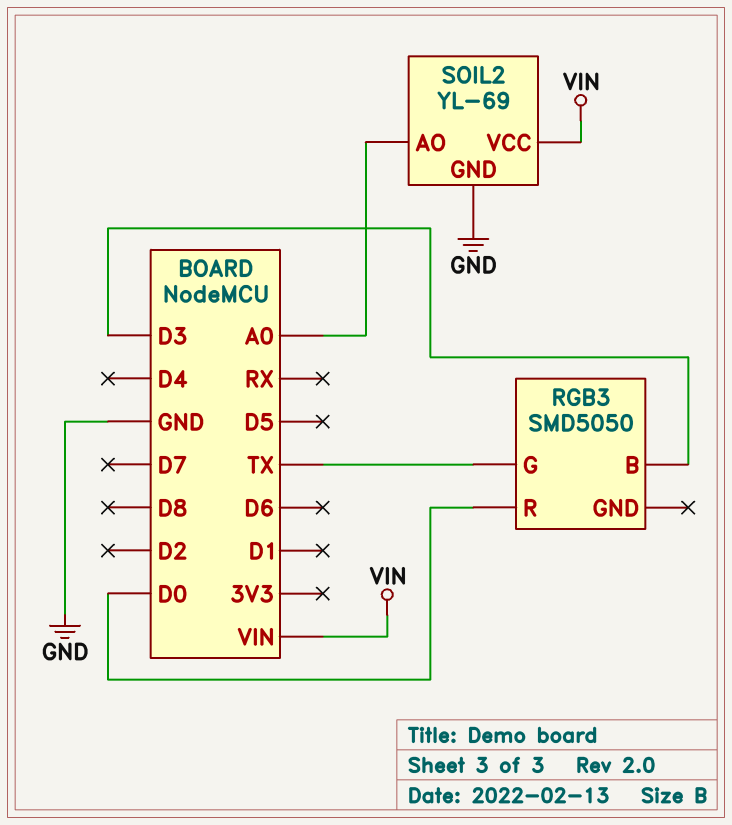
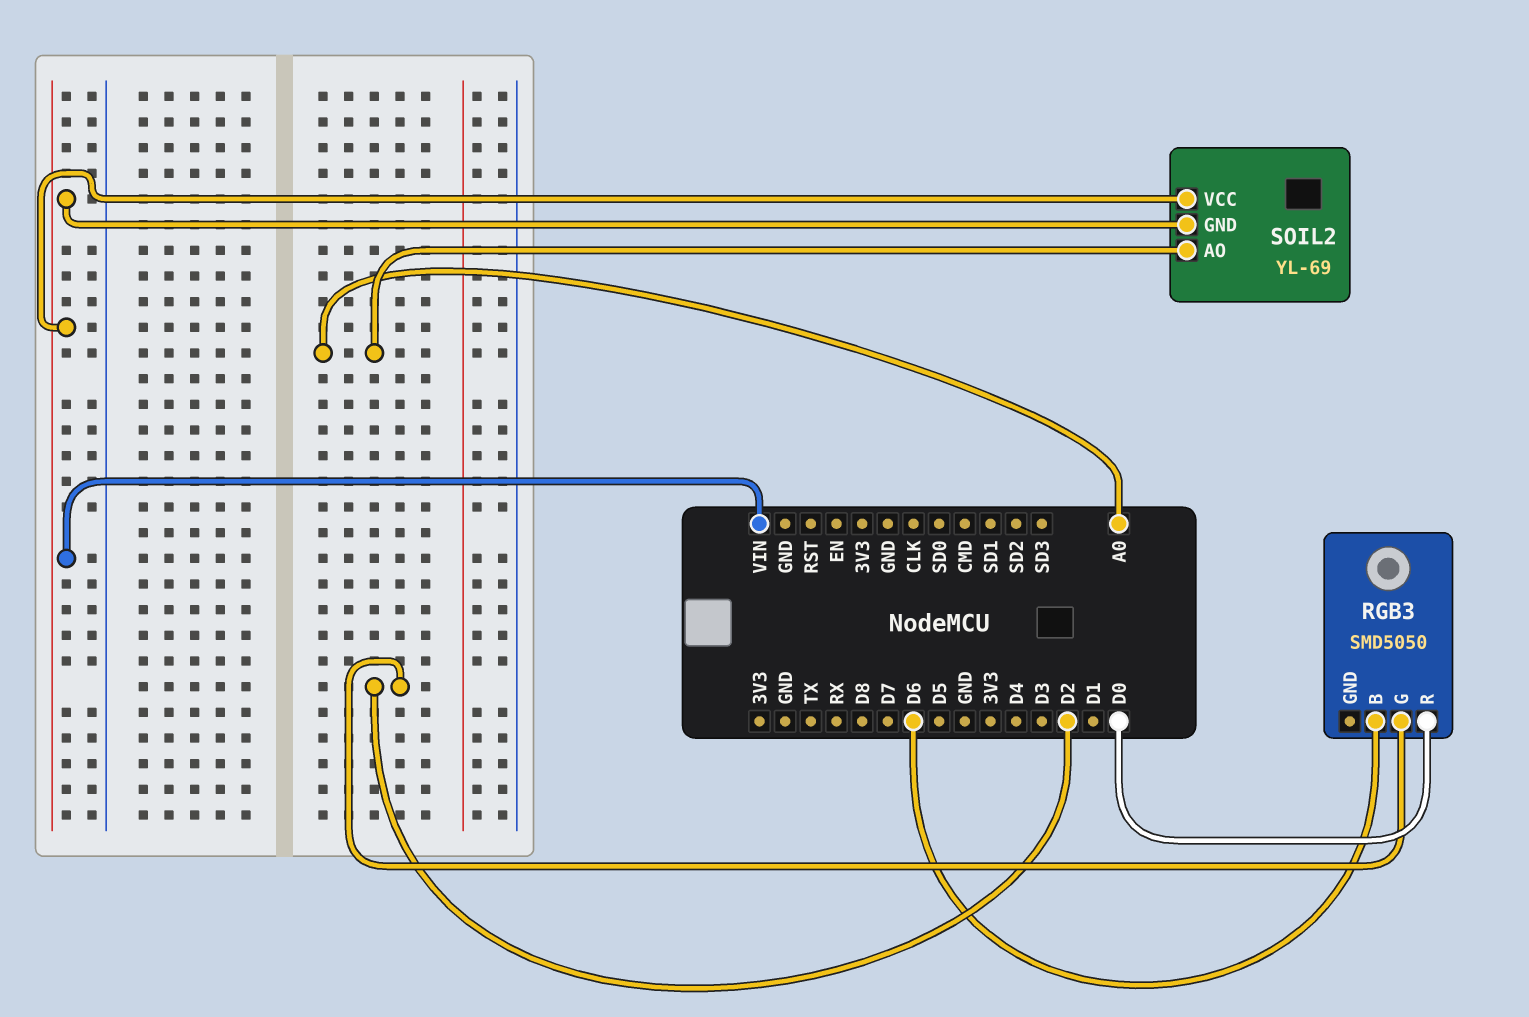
RGB3 pin B: D3 -> D6
RGB3 pin G: TX -> D2
SOIL2 pin GND: GND -> VIN

